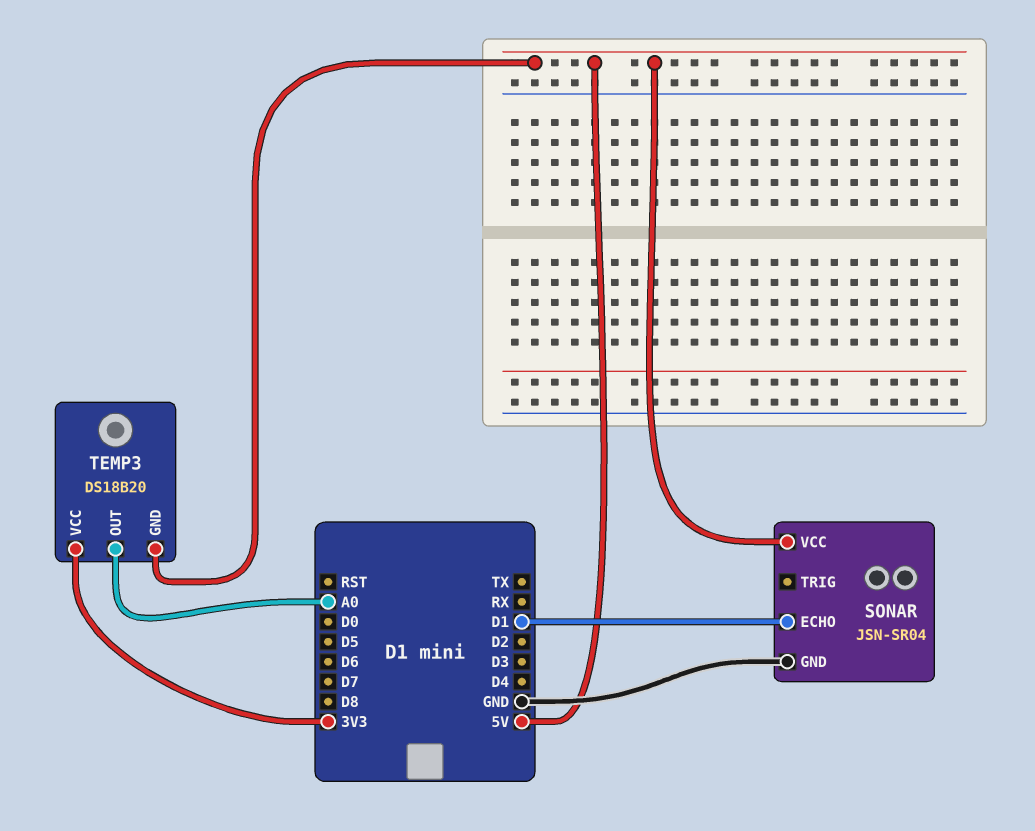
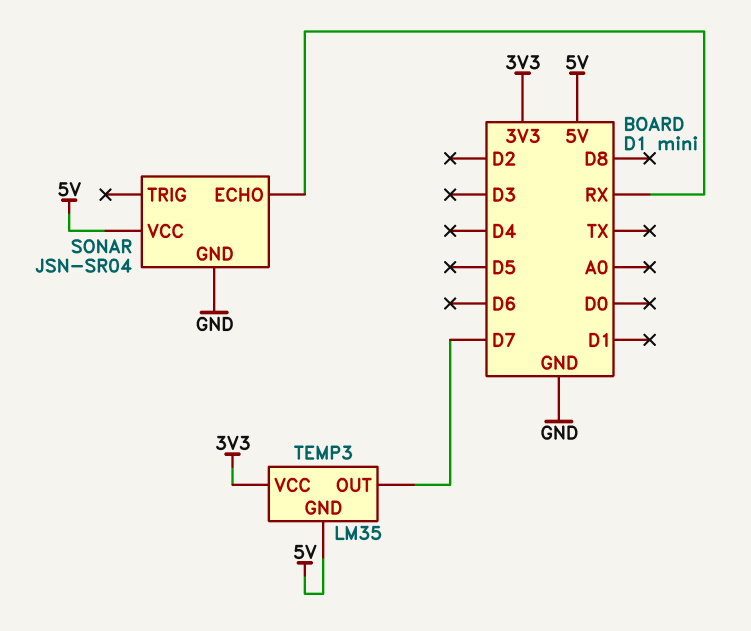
SONAR pin ECHO: D1 -> RX
TEMP3: DS18B20 -> LM35
TEMP3 pin OUT: A0 -> D7

